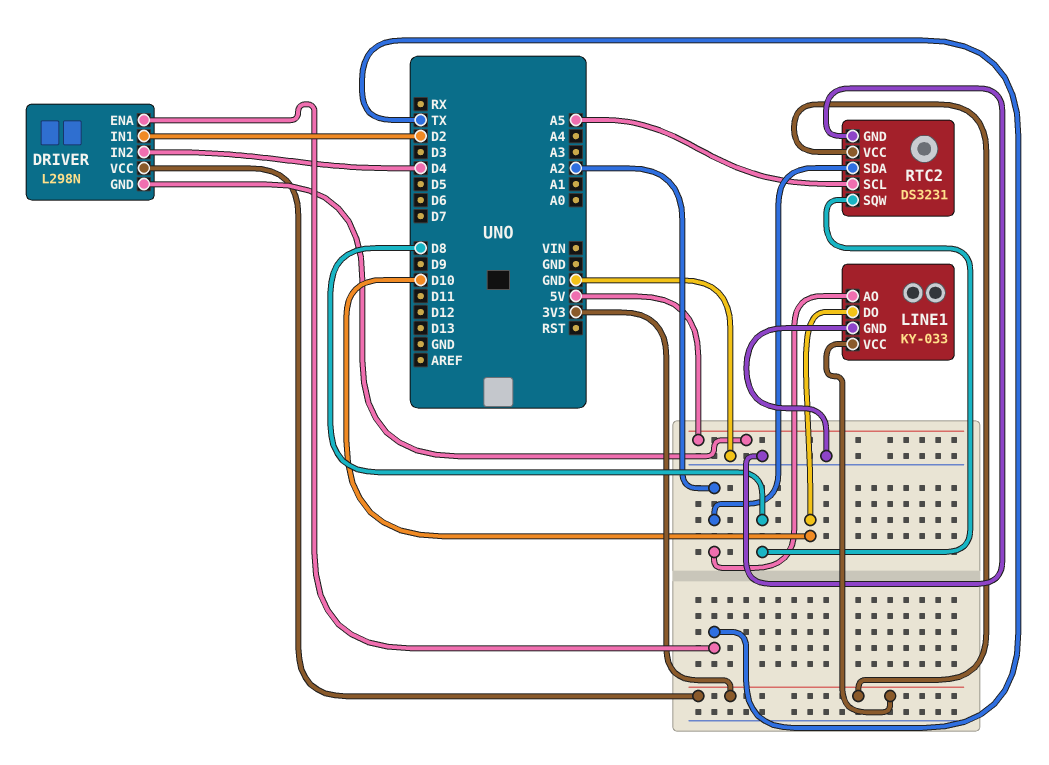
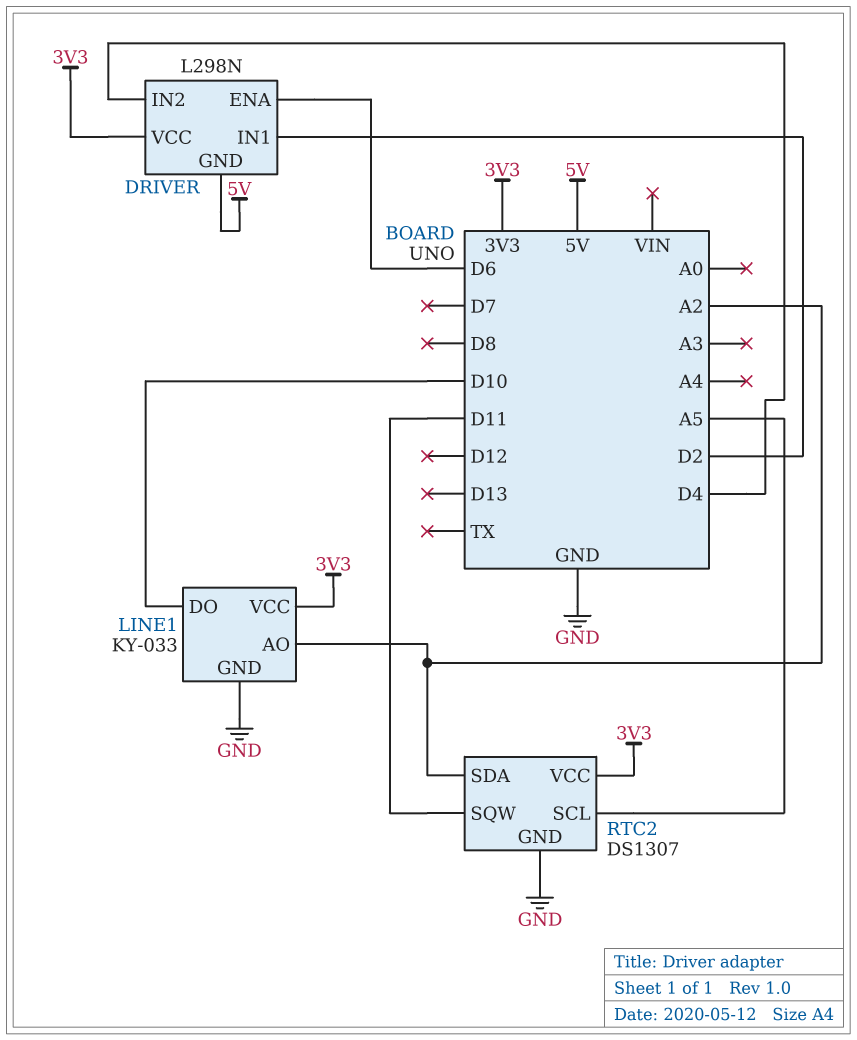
DRIVER pin ENA: TX -> D6
RTC2: DS3231 -> DS1307
RTC2 pin SQW: D8 -> D11

